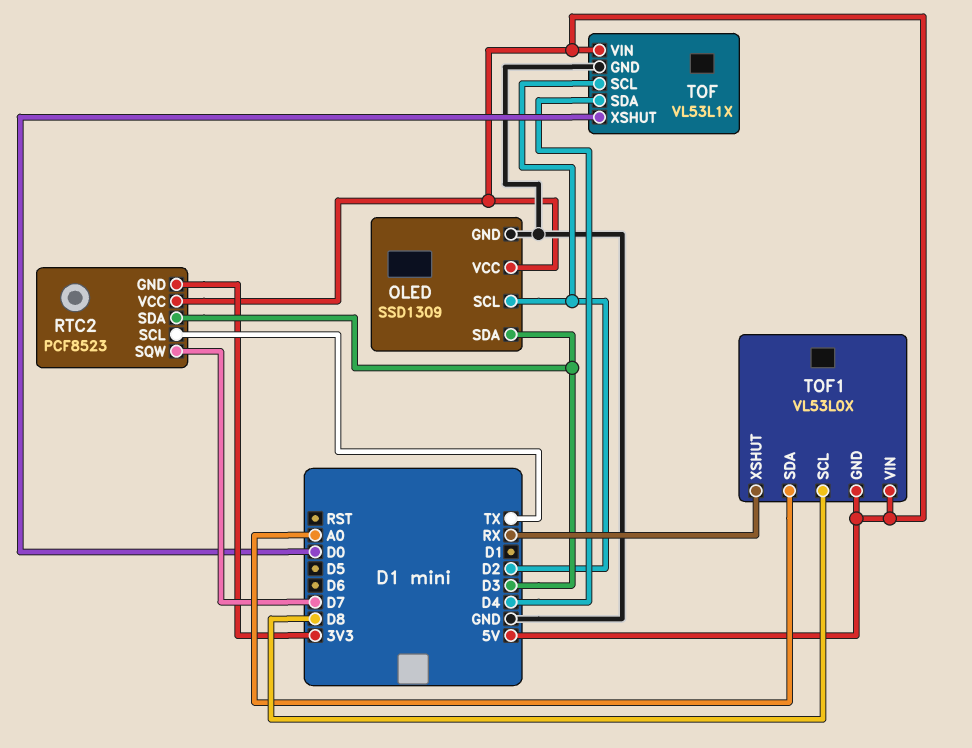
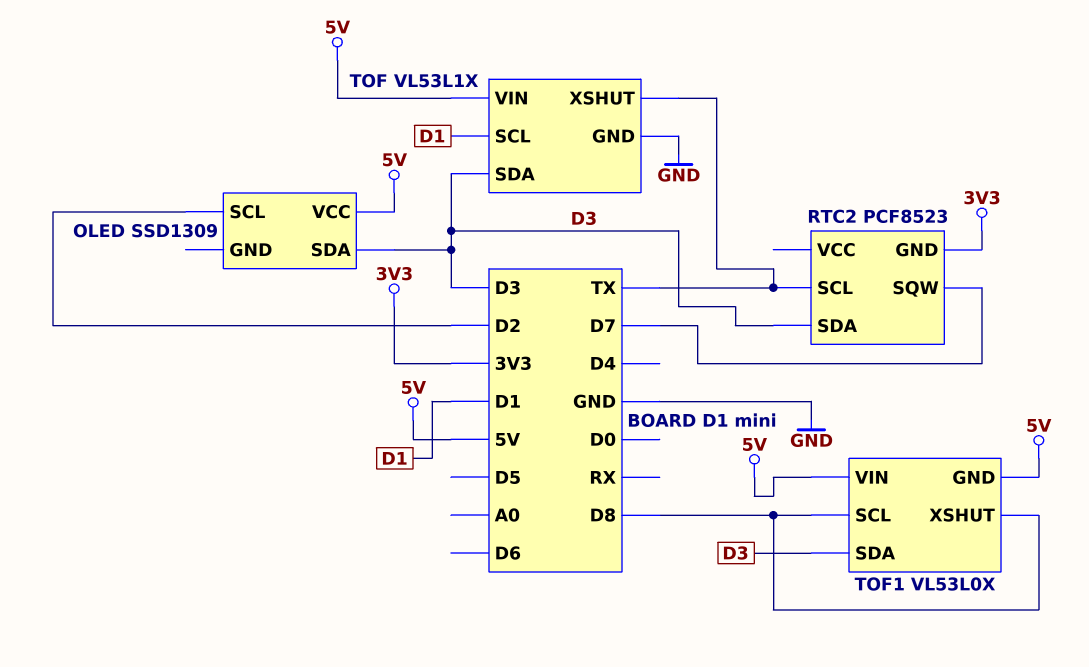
OLED pin GND: GND -> none
RTC2 pin VCC: 5V -> none
TOF pin SCL: D2 -> D1
TOF pin SDA: D4 -> D3
TOF pin XSHUT: D0 -> TX
TOF1 pin SDA: A0 -> D3
TOF1 pin XSHUT: RX -> D8

